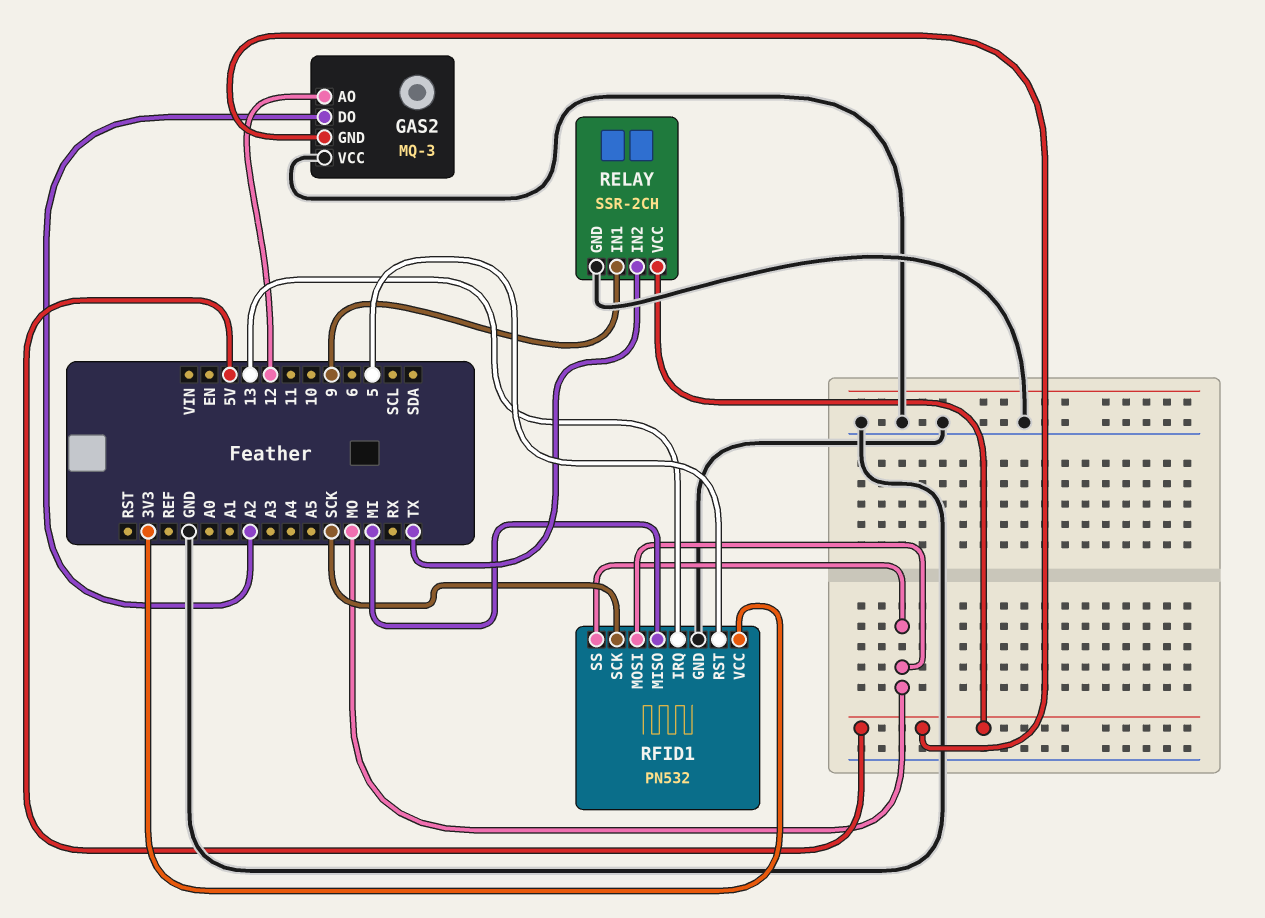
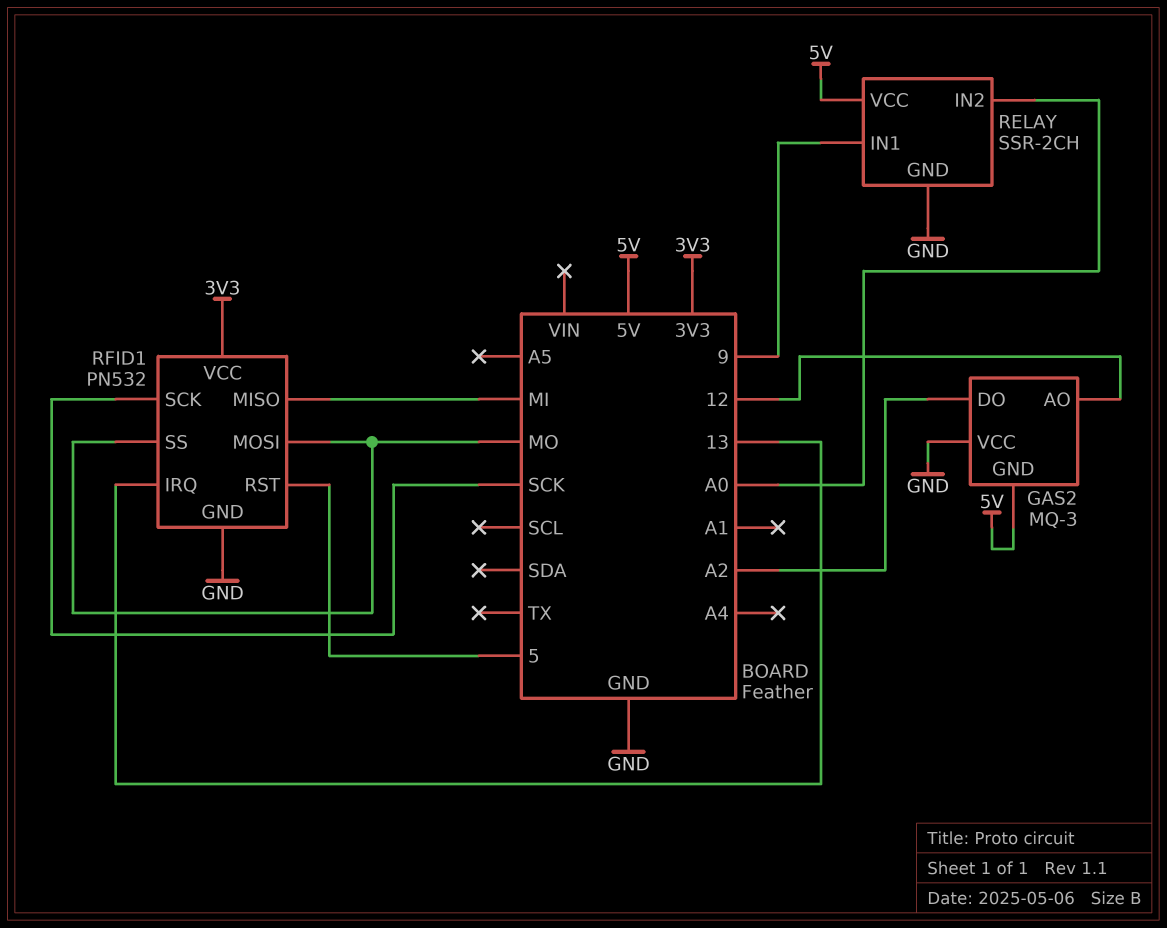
RELAY pin IN2: TX -> A0

